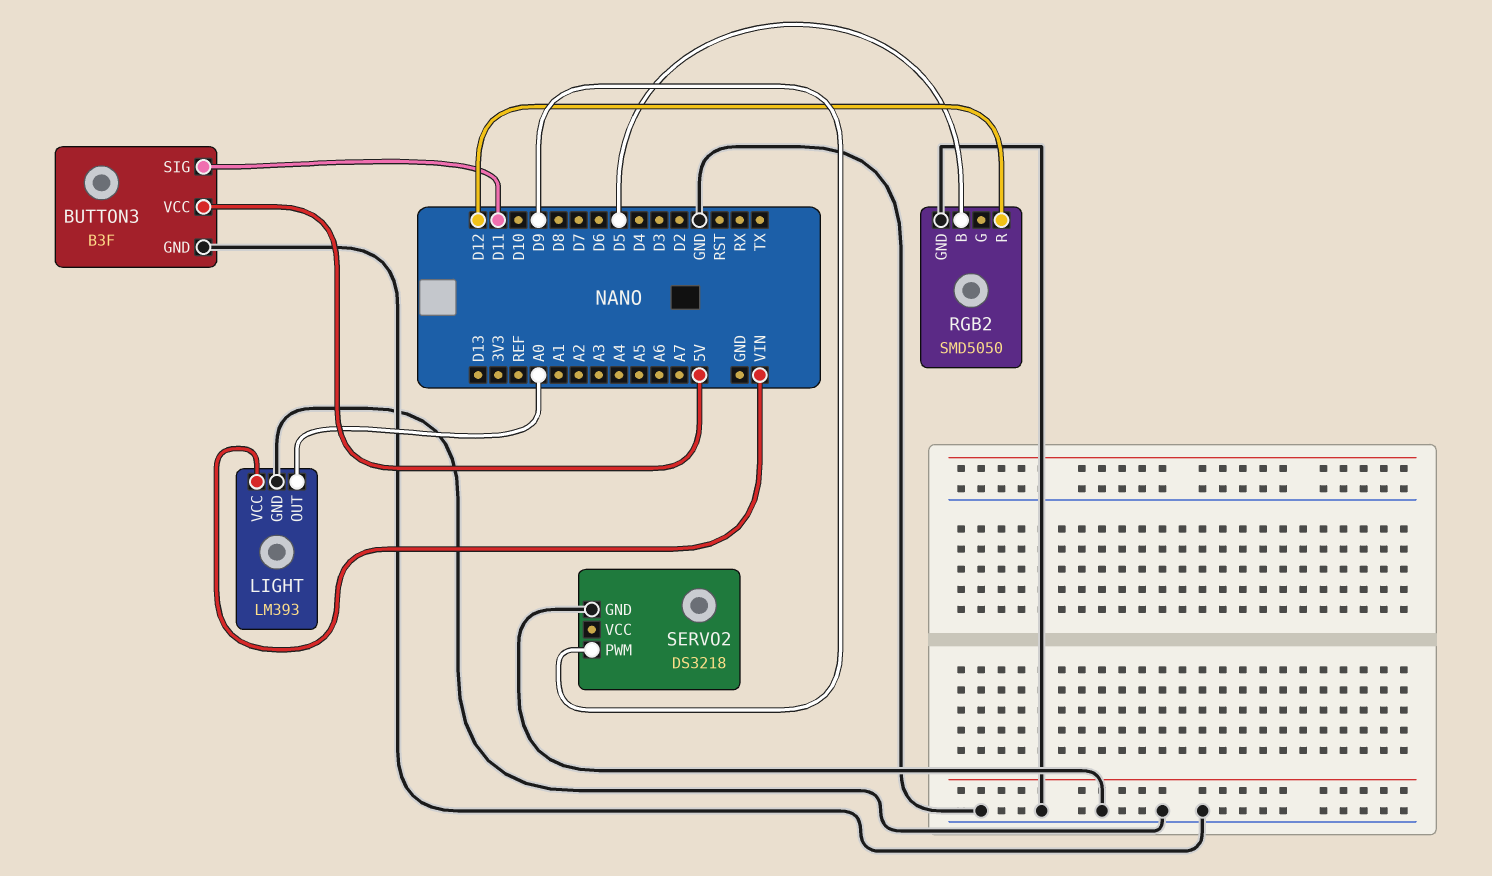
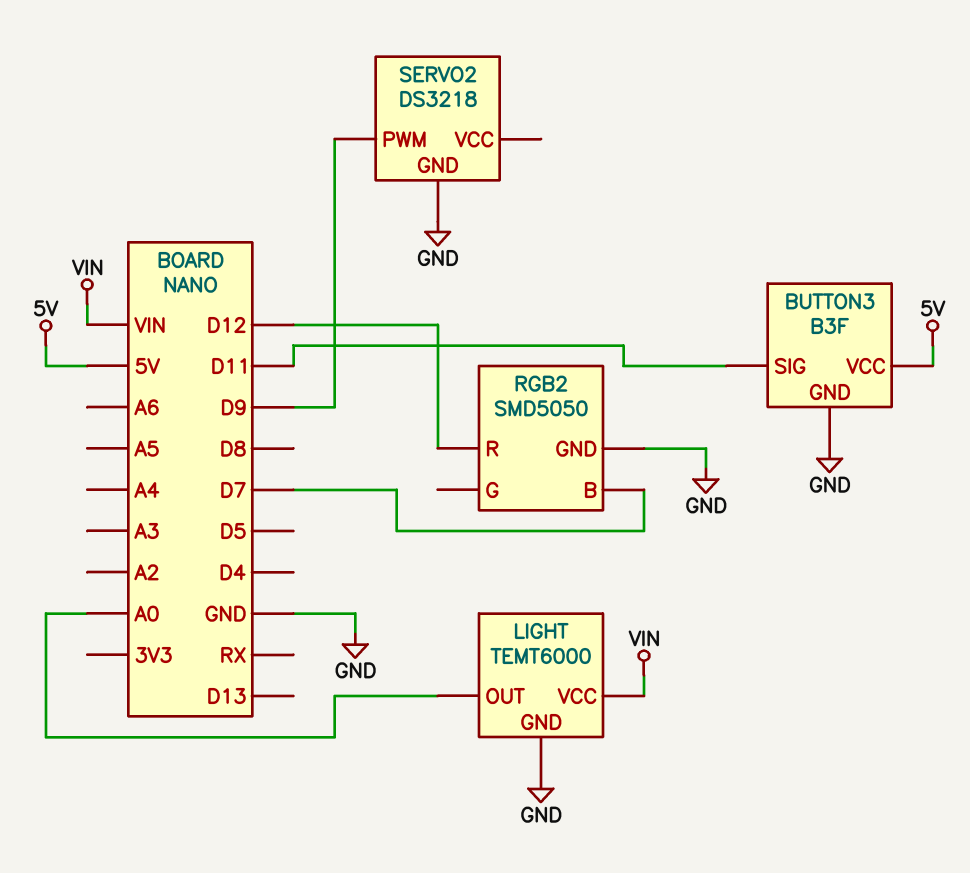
LIGHT: LM393 -> TEMT6000
RGB2 pin B: D5 -> D7

